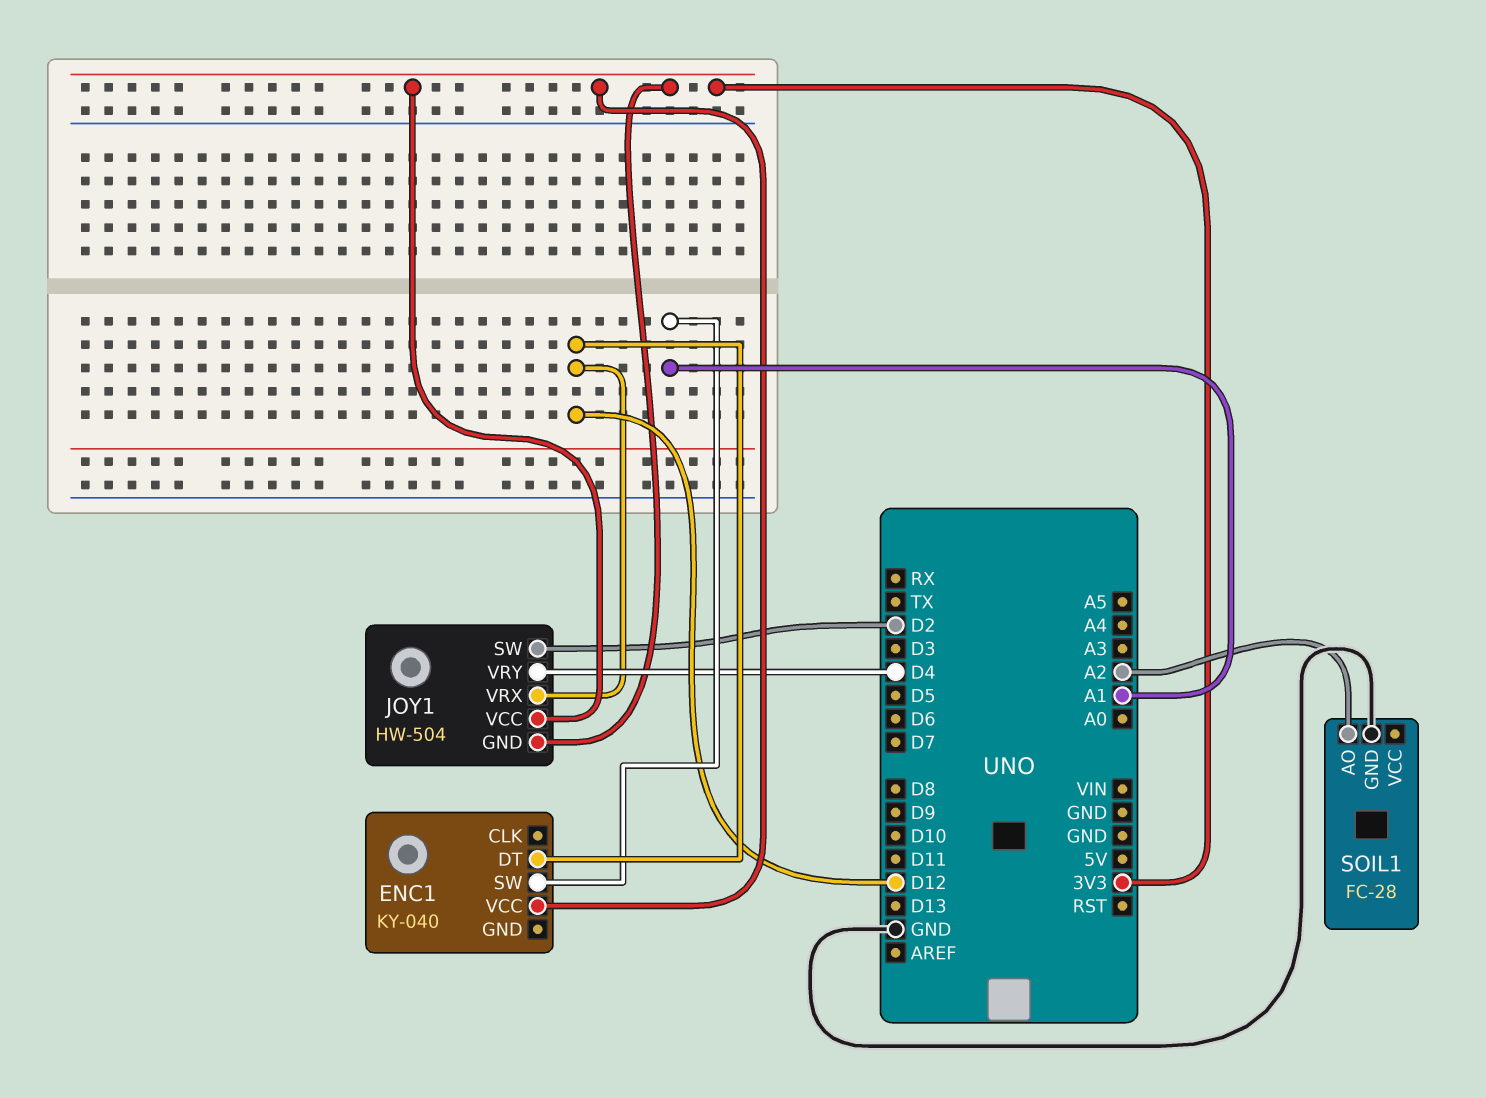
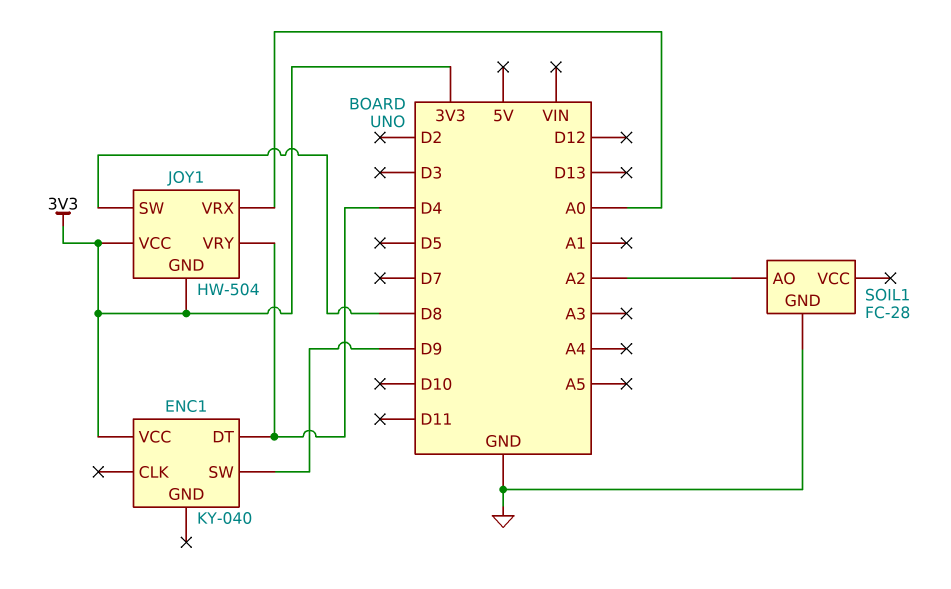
ENC1 pin DT: D12 -> D4
ENC1 pin SW: A1 -> D9
JOY1 pin SW: D2 -> D8
JOY1 pin VRX: D12 -> A0

